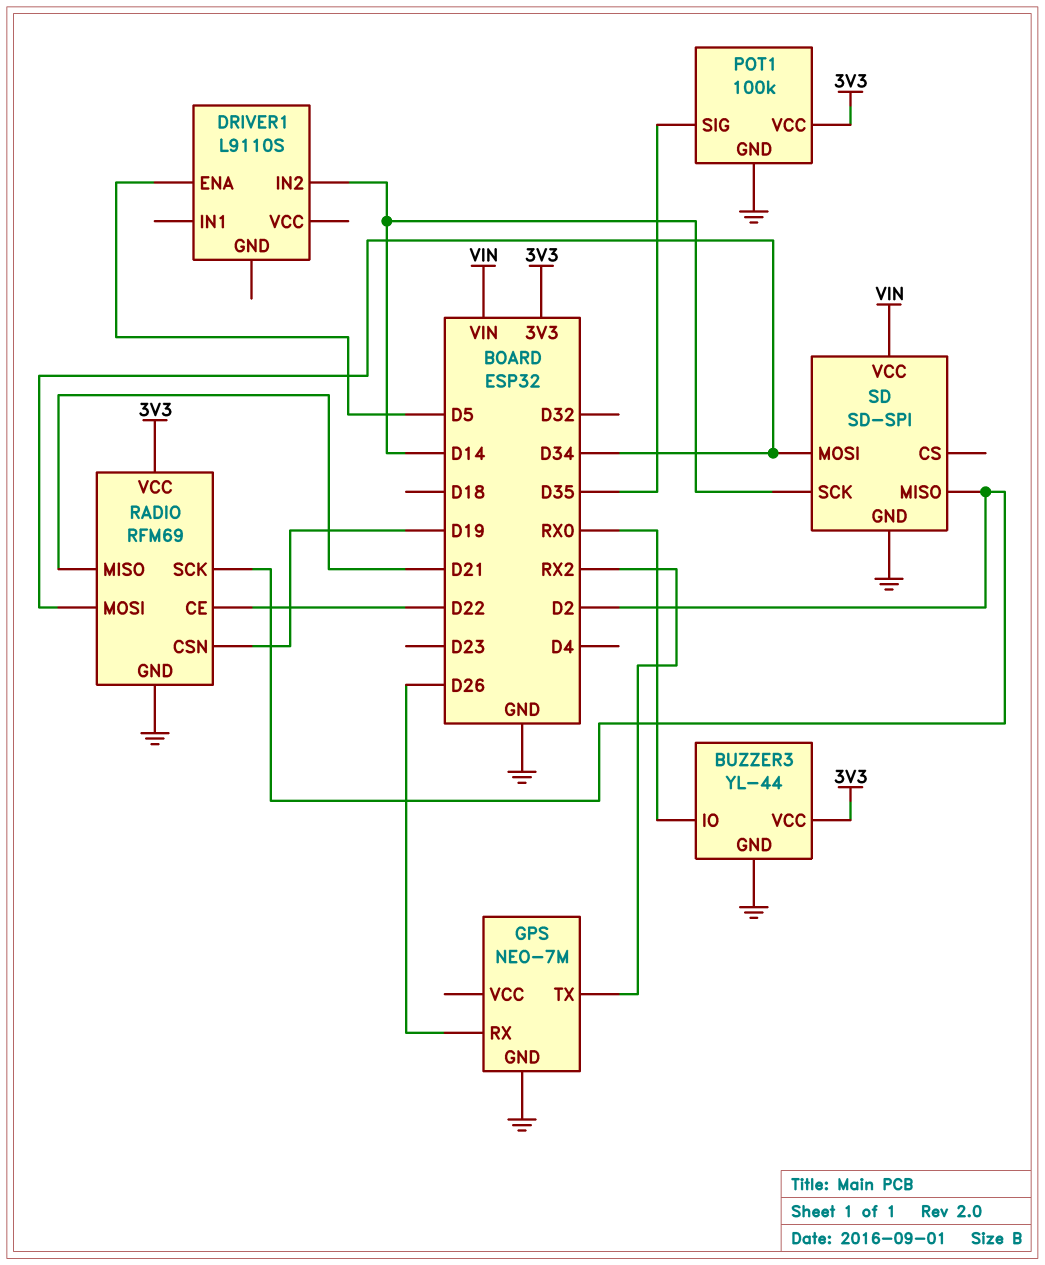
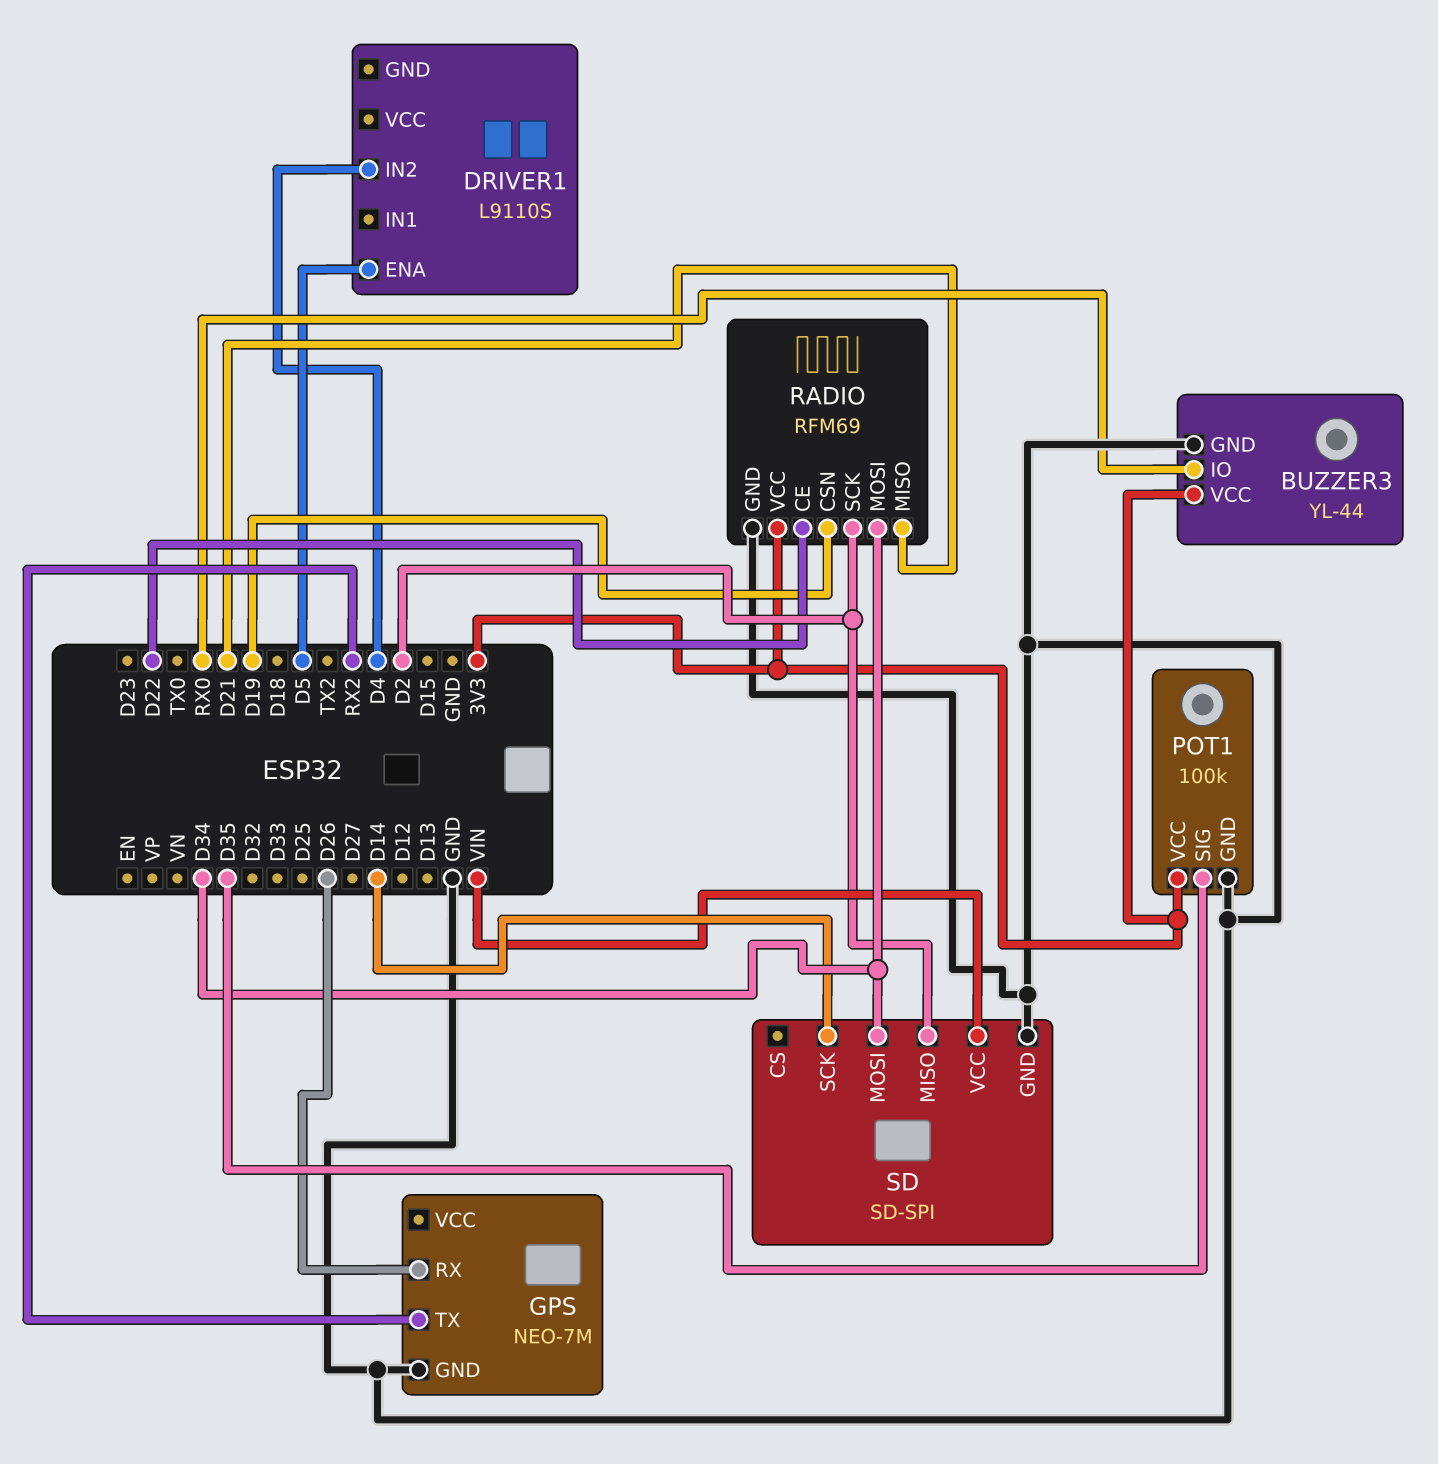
DRIVER1 pin IN2: D14 -> D4

